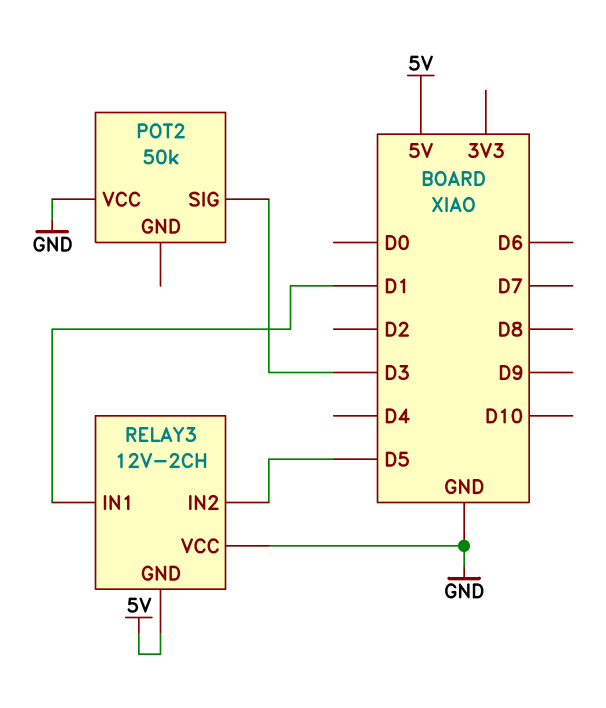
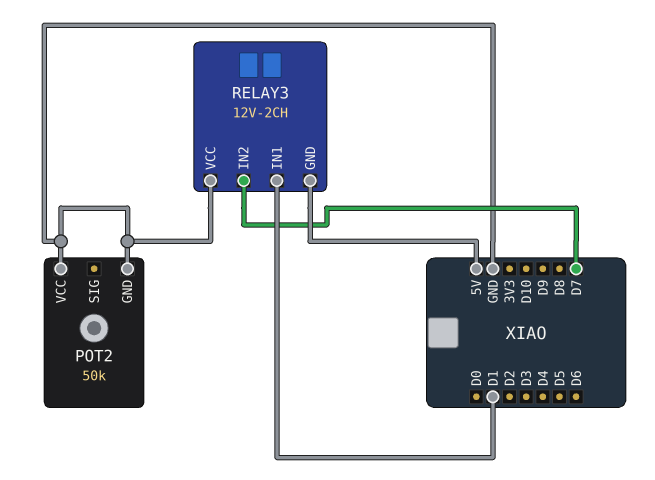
POT2 pin GND: none -> GND
POT2 pin SIG: D3 -> none
RELAY3 pin IN2: D5 -> D7

